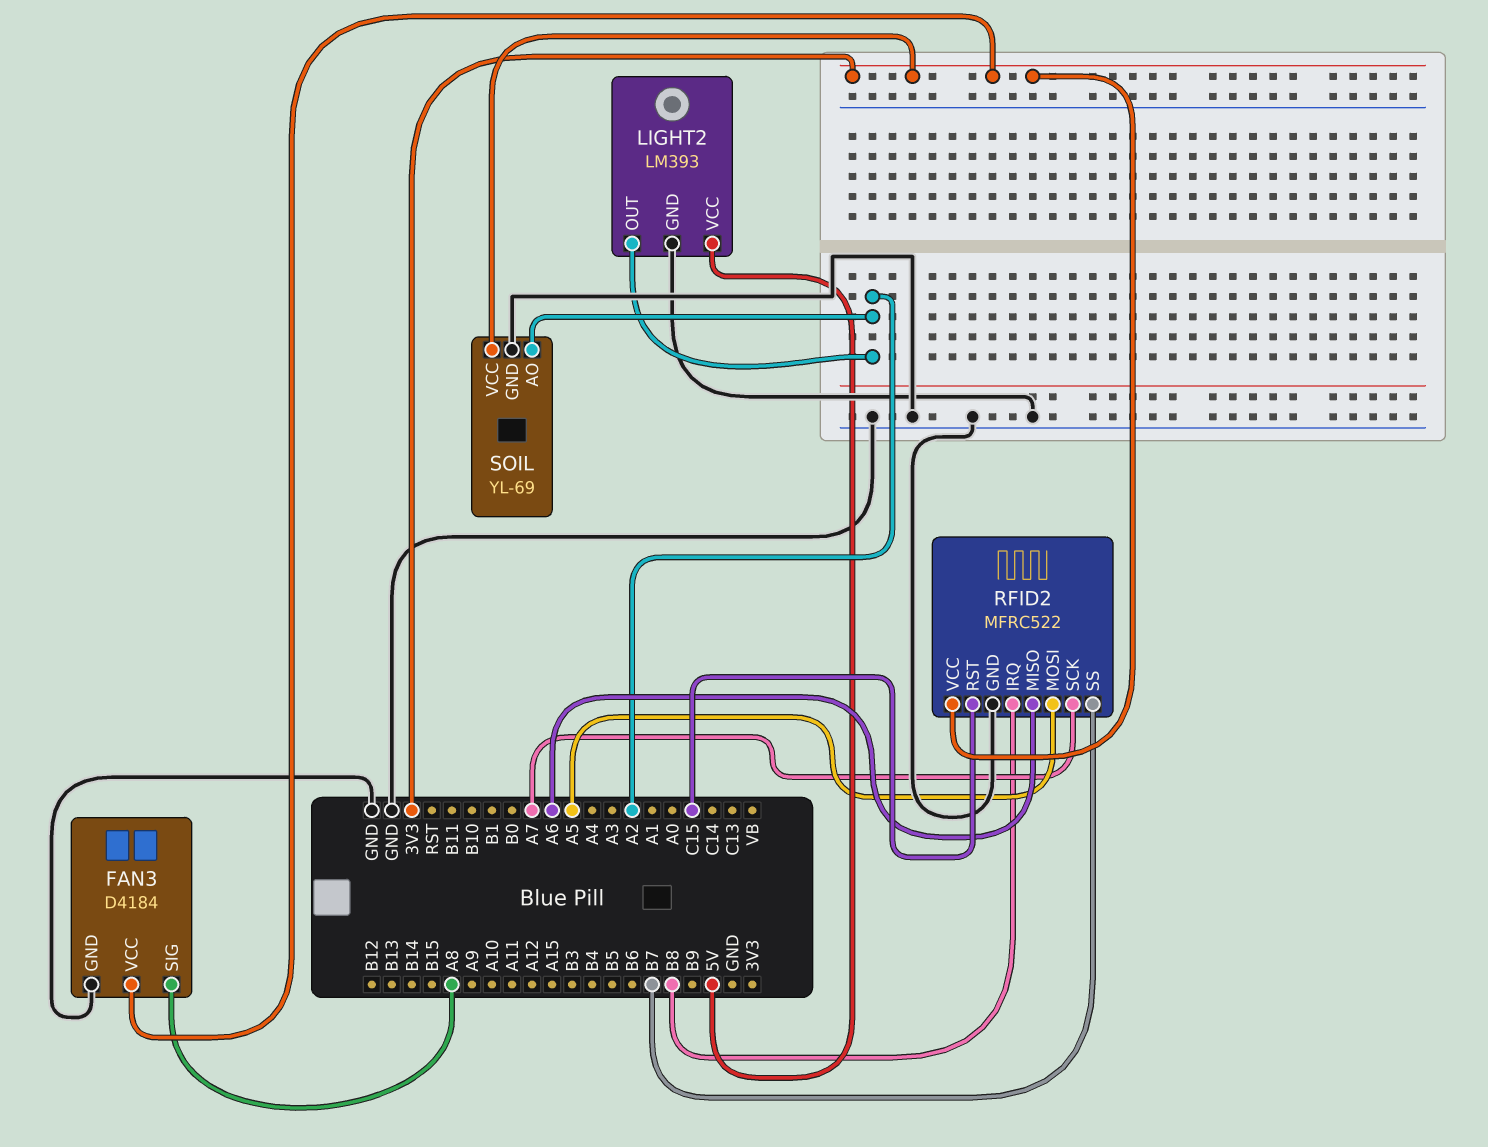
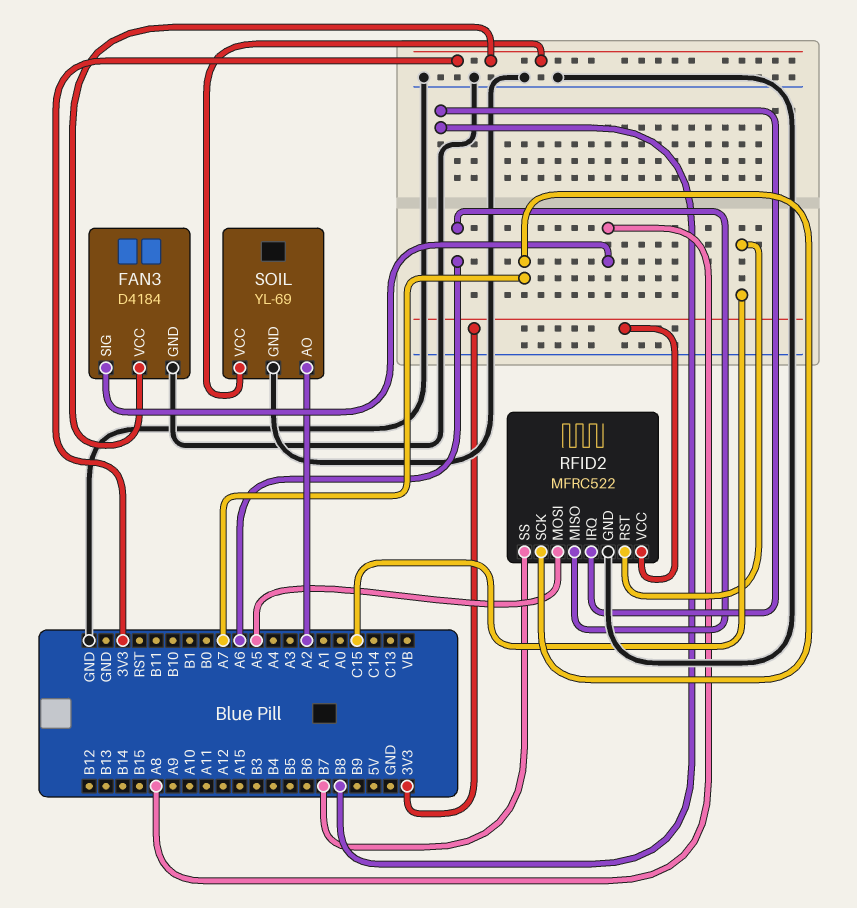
LIGHT2: LM393 -> none
LIGHT2 pin GND: GND -> none
LIGHT2 pin OUT: A2 -> none
LIGHT2 pin VCC: 5V -> none

